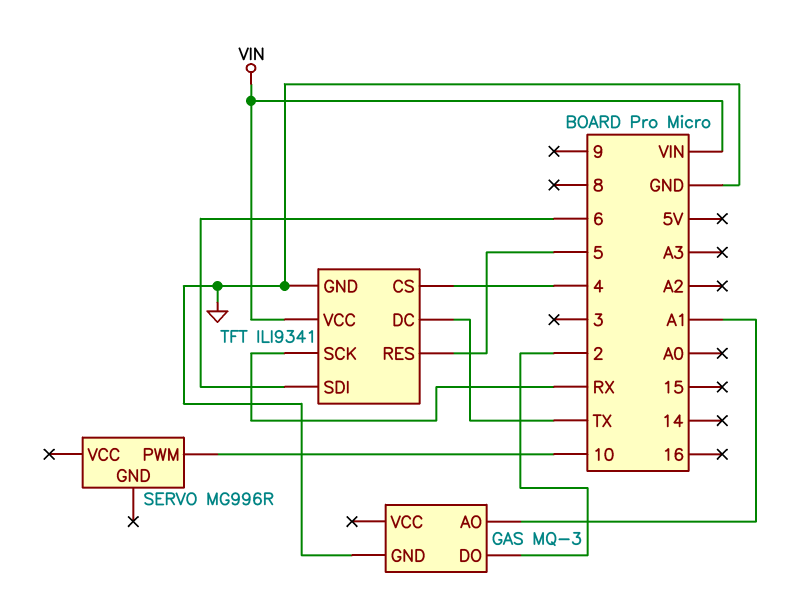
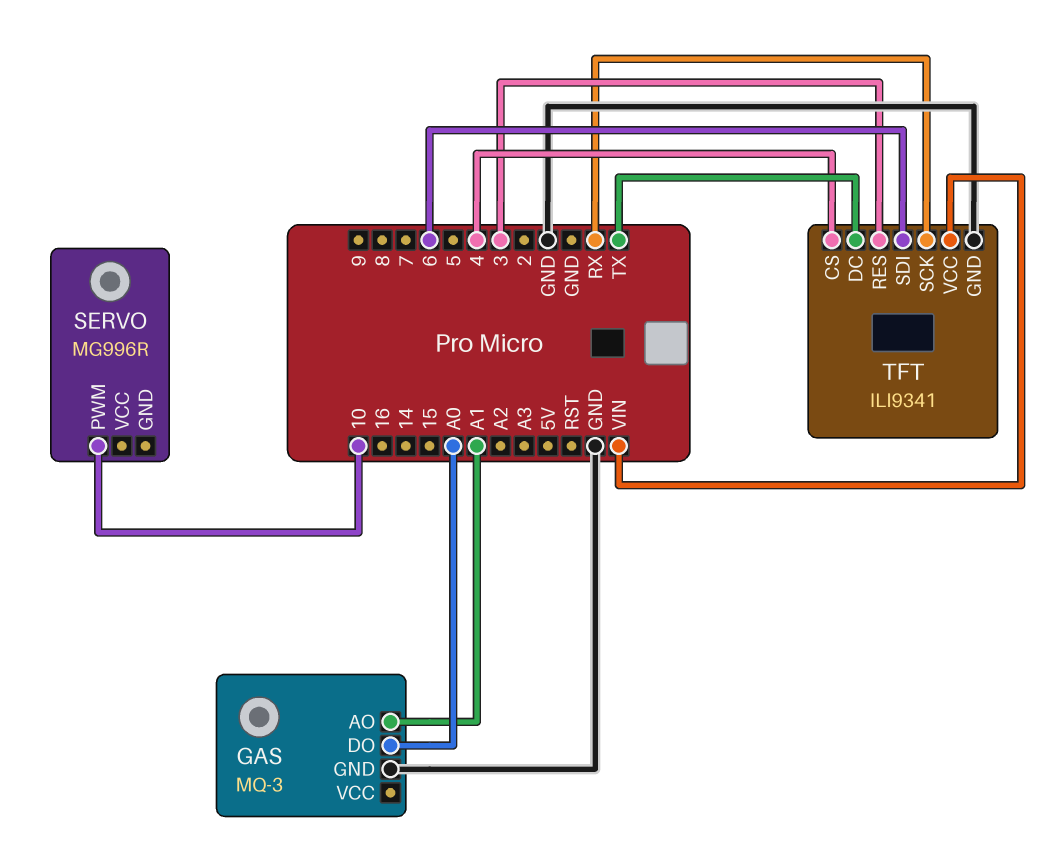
GAS pin DO: 2 -> A0
TFT pin RES: 5 -> 3

